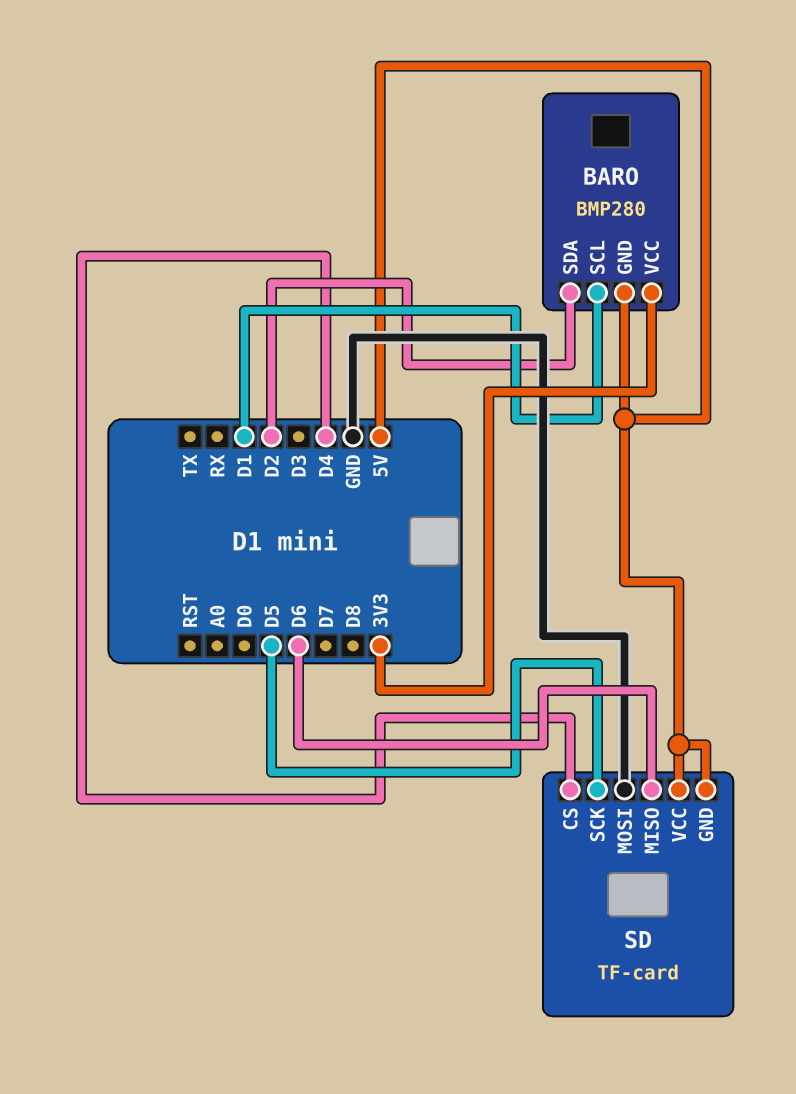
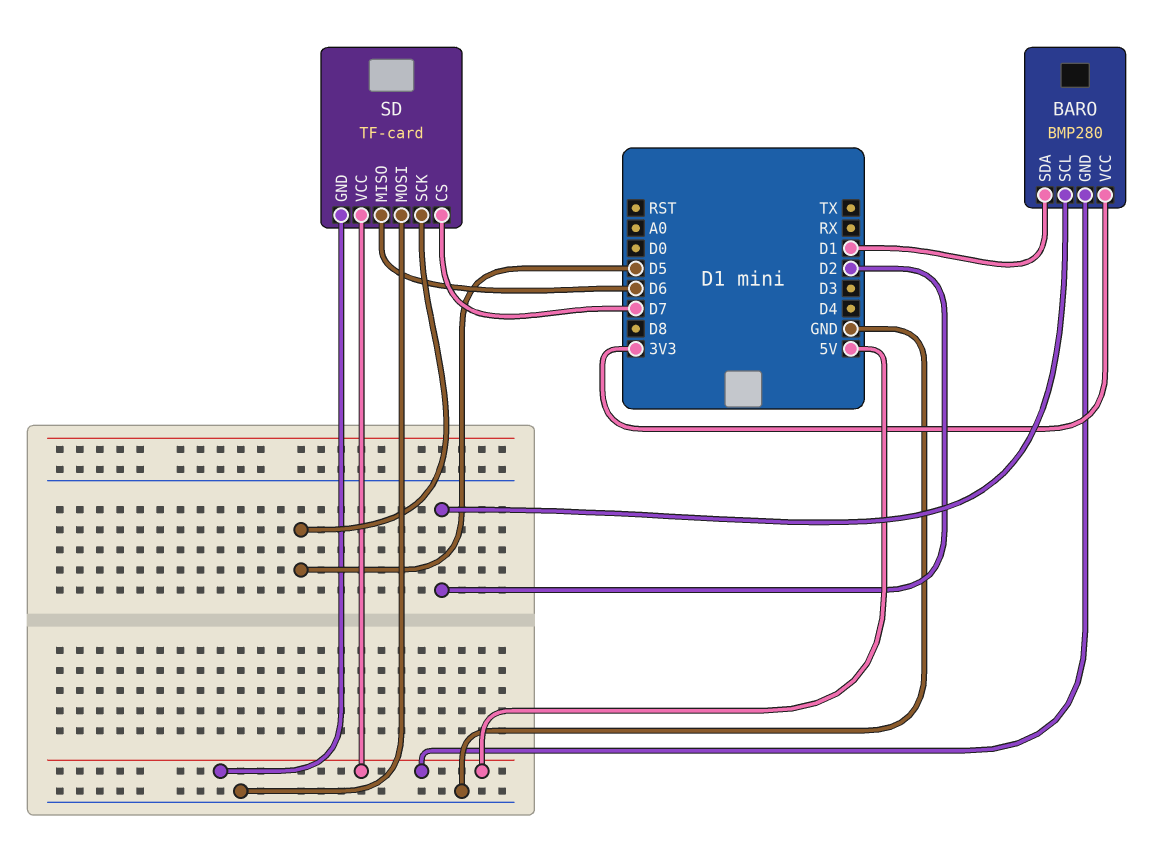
BARO pin SCL: D1 -> D2
BARO pin SDA: D2 -> D1
SD pin CS: D4 -> D7

